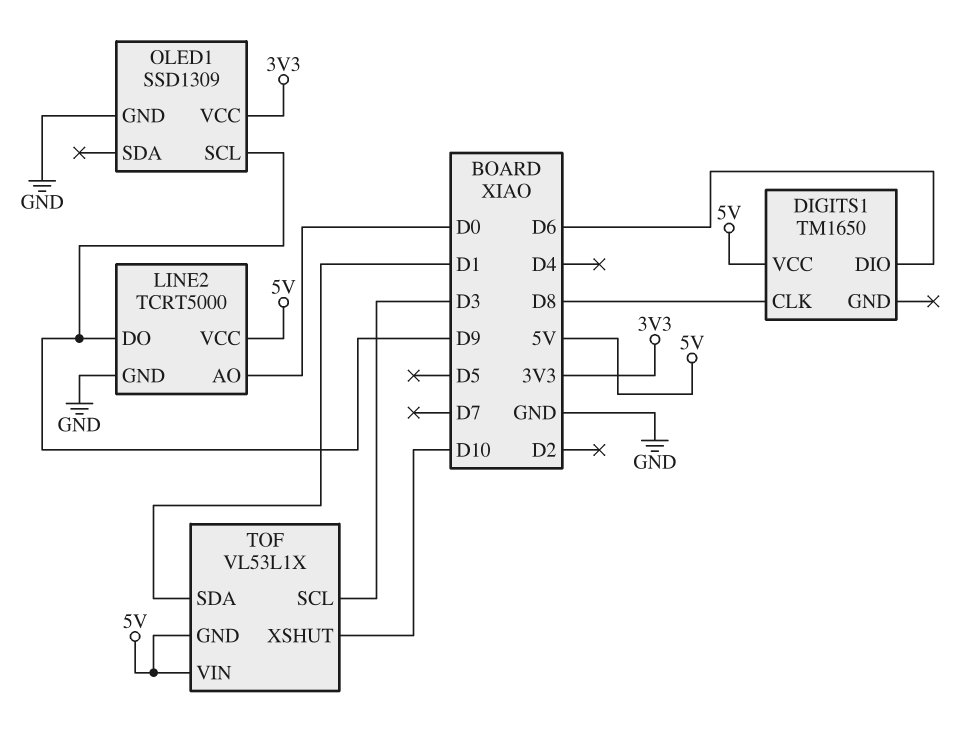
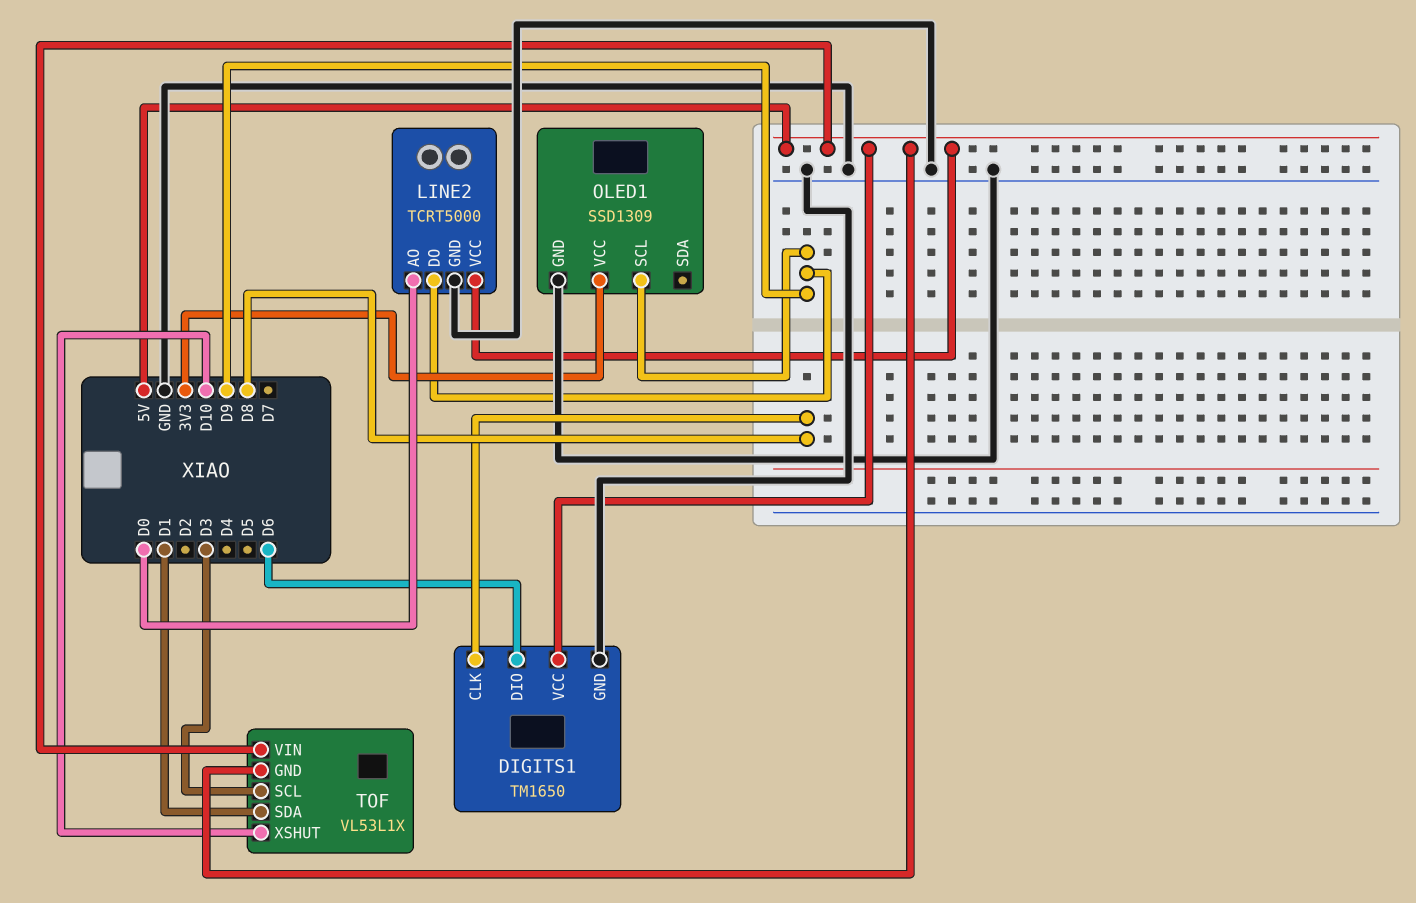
DIGITS1 pin GND: none -> GND

